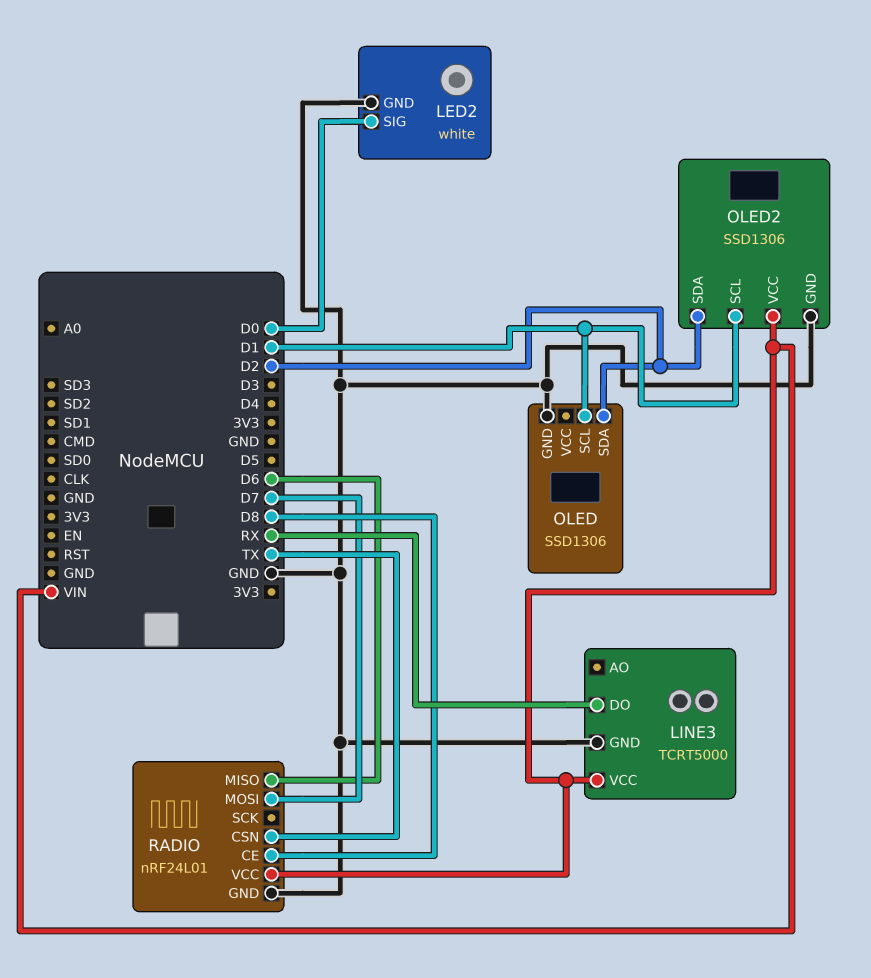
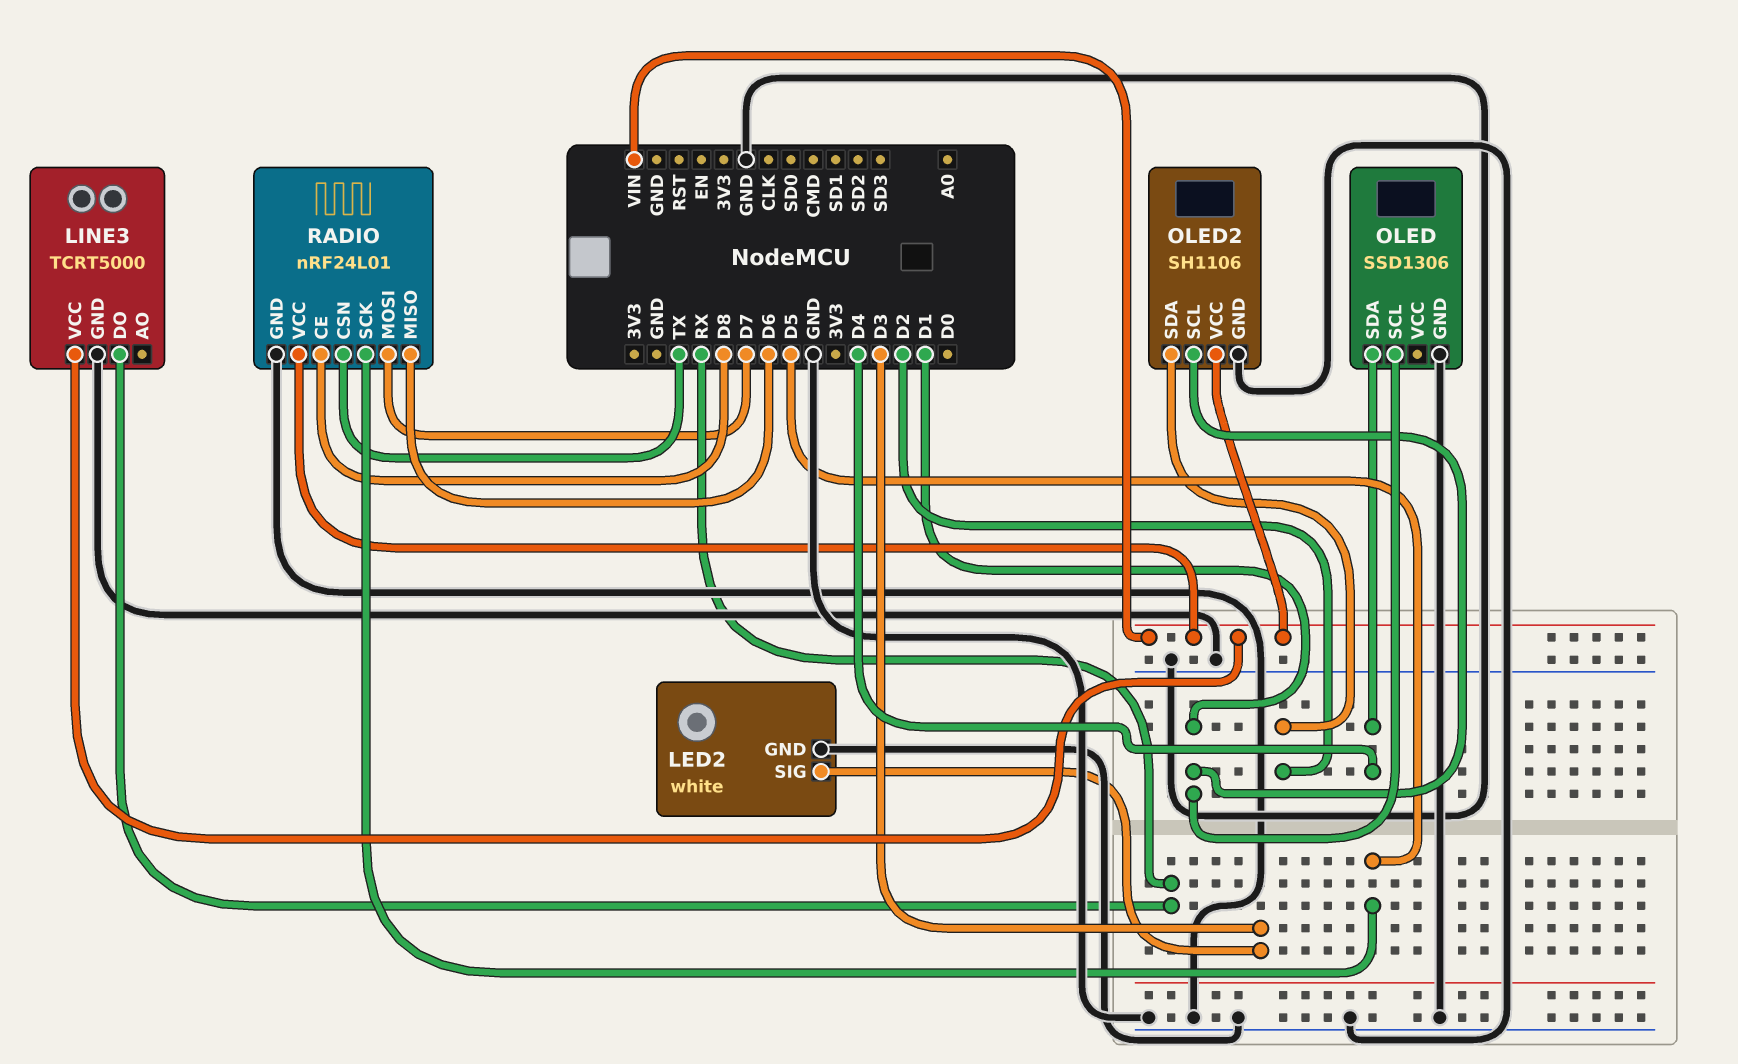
LED2 pin SIG: D0 -> D3
OLED pin SDA: D2 -> D4
OLED2: SSD1306 -> SH1106
RADIO pin SCK: none -> D5

